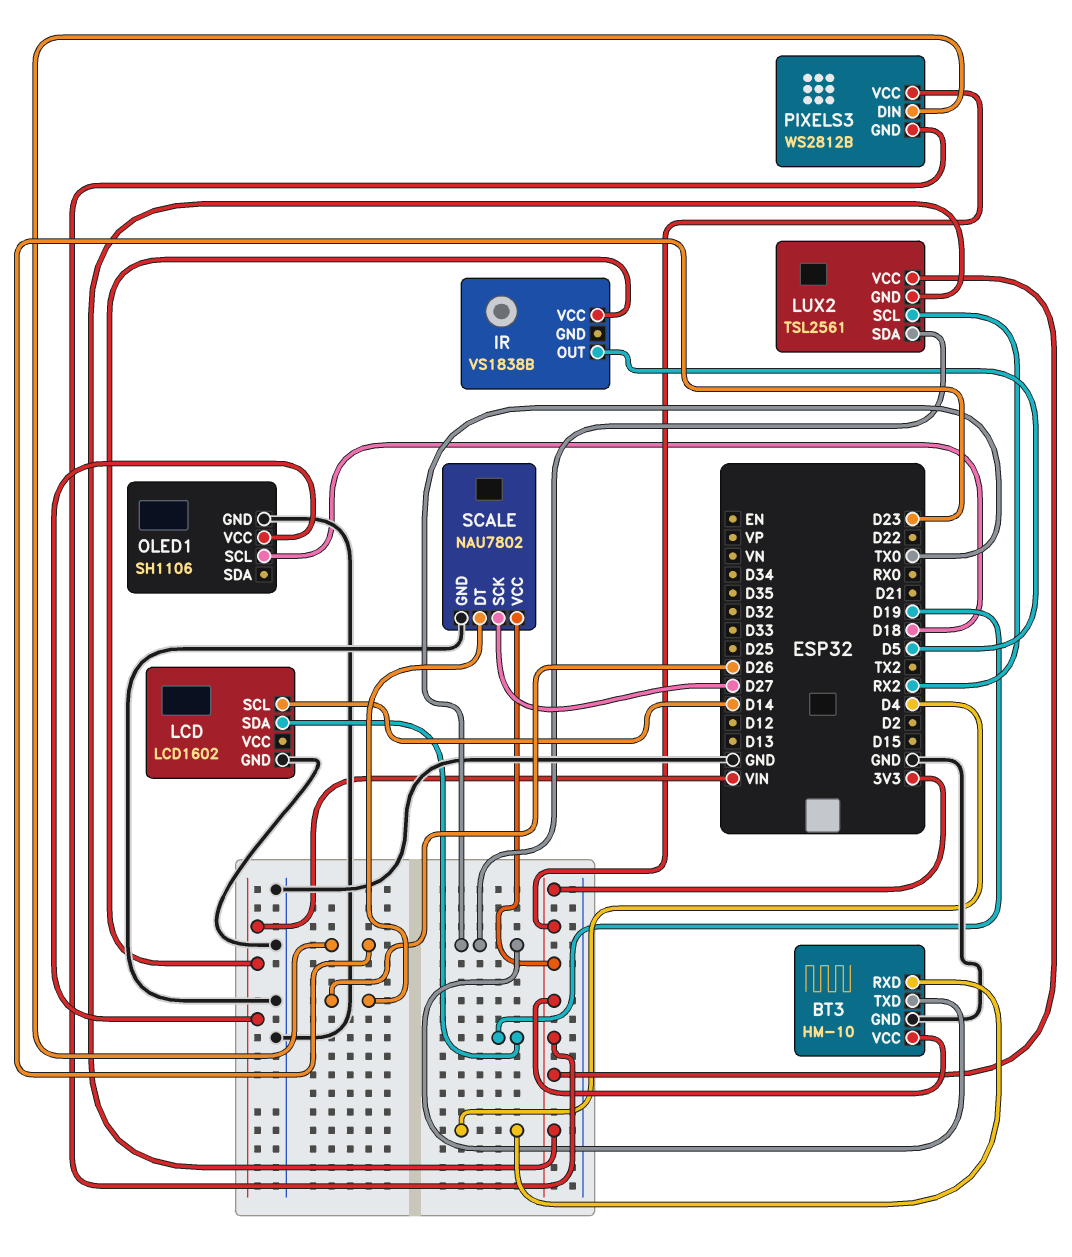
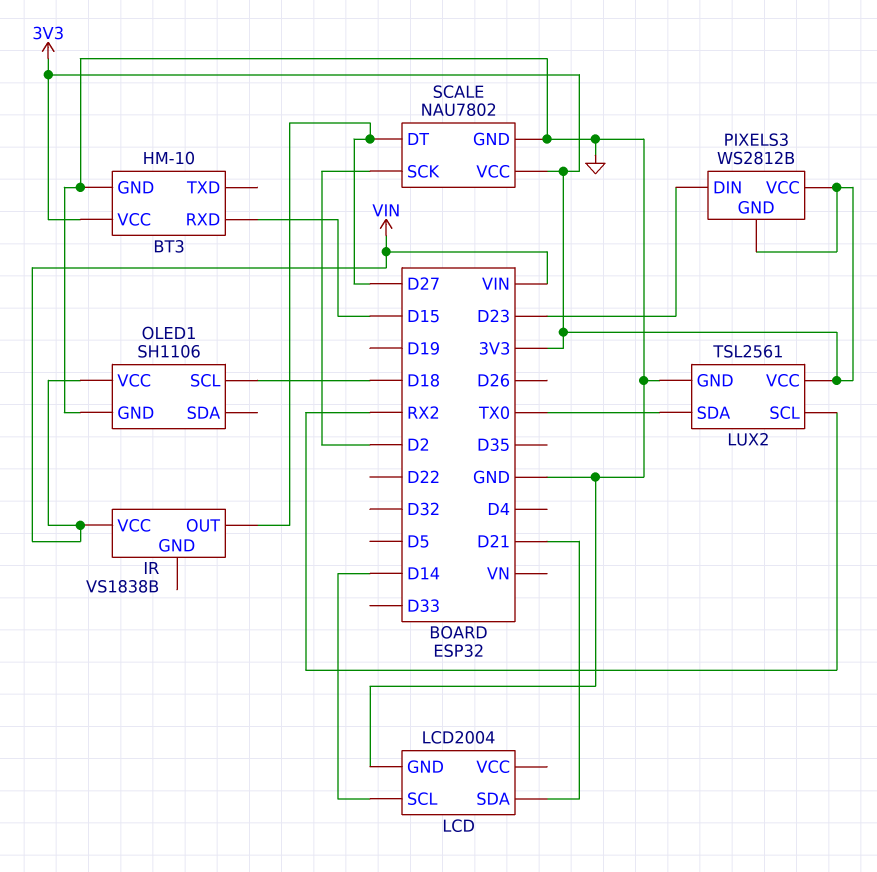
BT3 pin RXD: D4 -> D15
BT3 pin TXD: TX0 -> none
IR pin OUT: D5 -> D27
LCD: LCD1602 -> LCD2004
LCD pin SDA: D19 -> D21
LUX2 pin GND: 3V3 -> GND
SCALE pin DT: D26 -> D27
SCALE pin SCK: D27 -> D2

